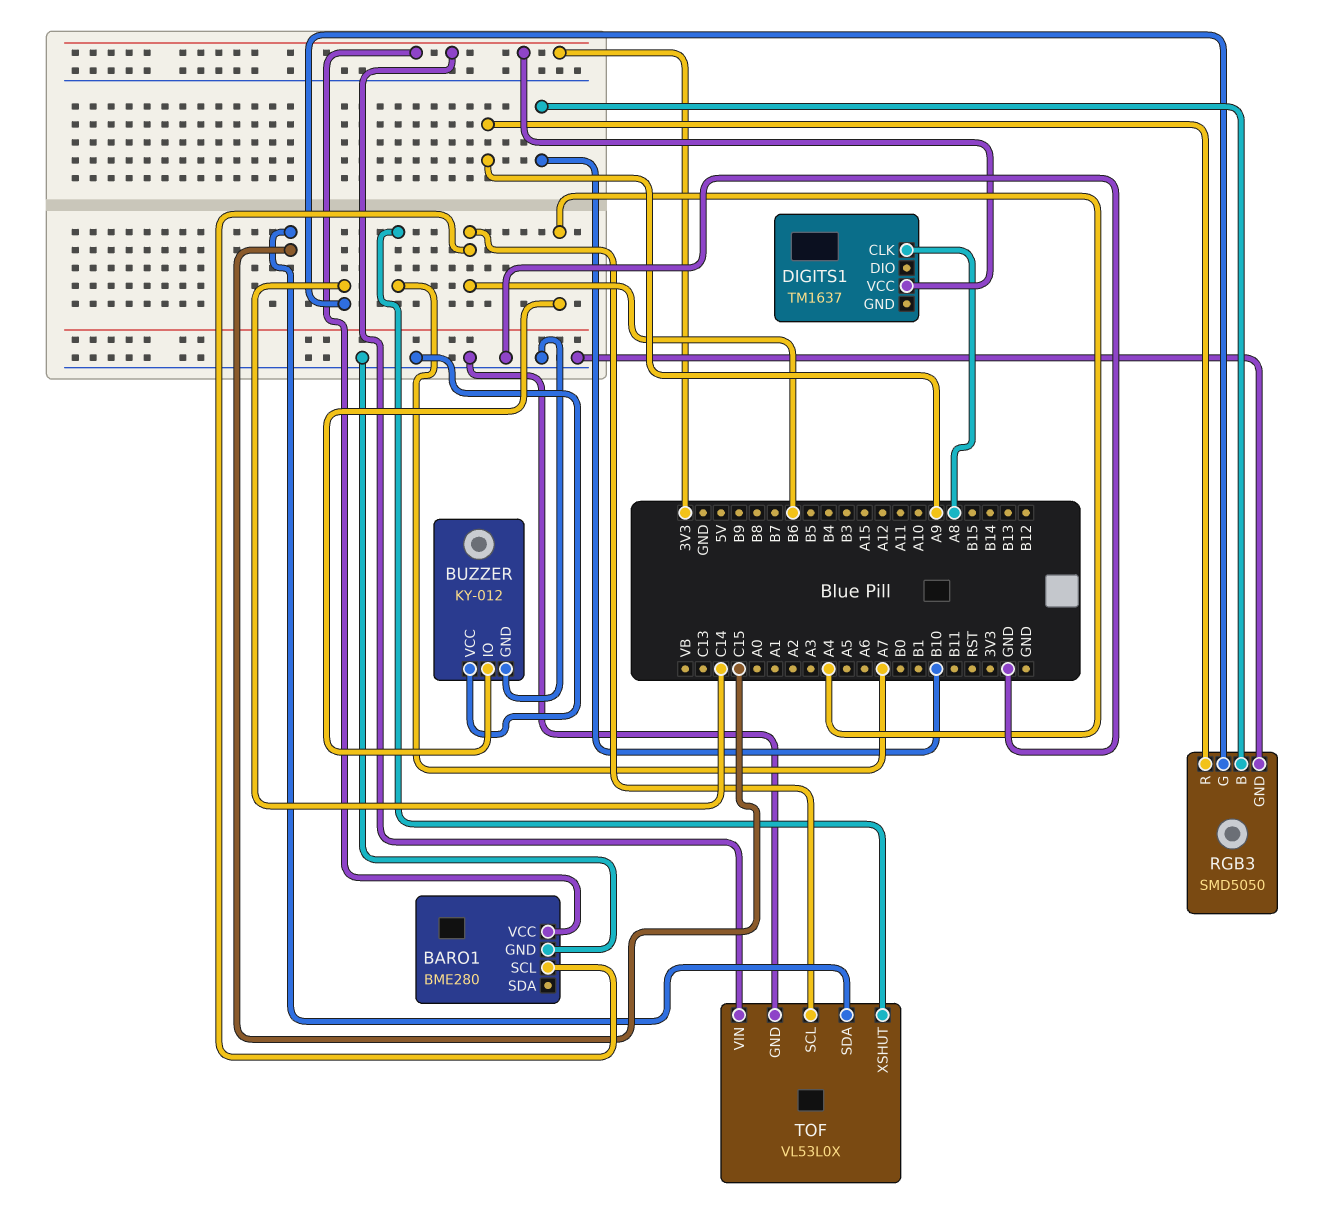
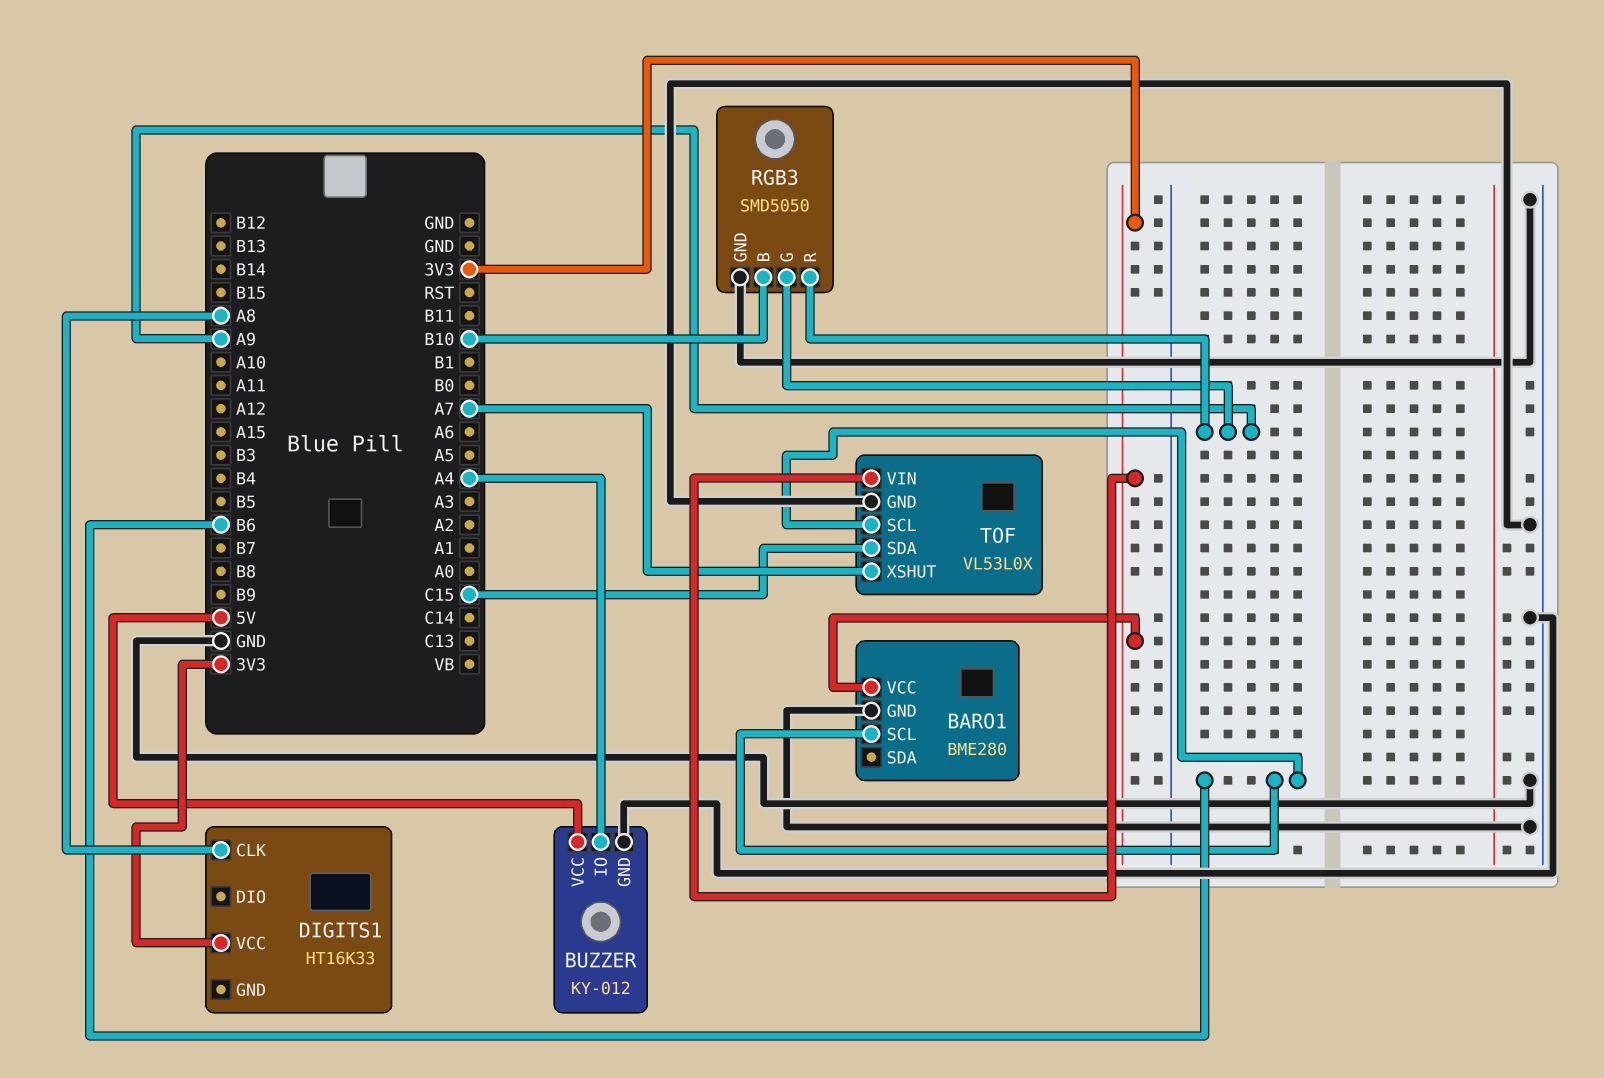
BUZZER pin VCC: GND -> 5V
DIGITS1: TM1637 -> HT16K33
RGB3 pin G: C14 -> A9

